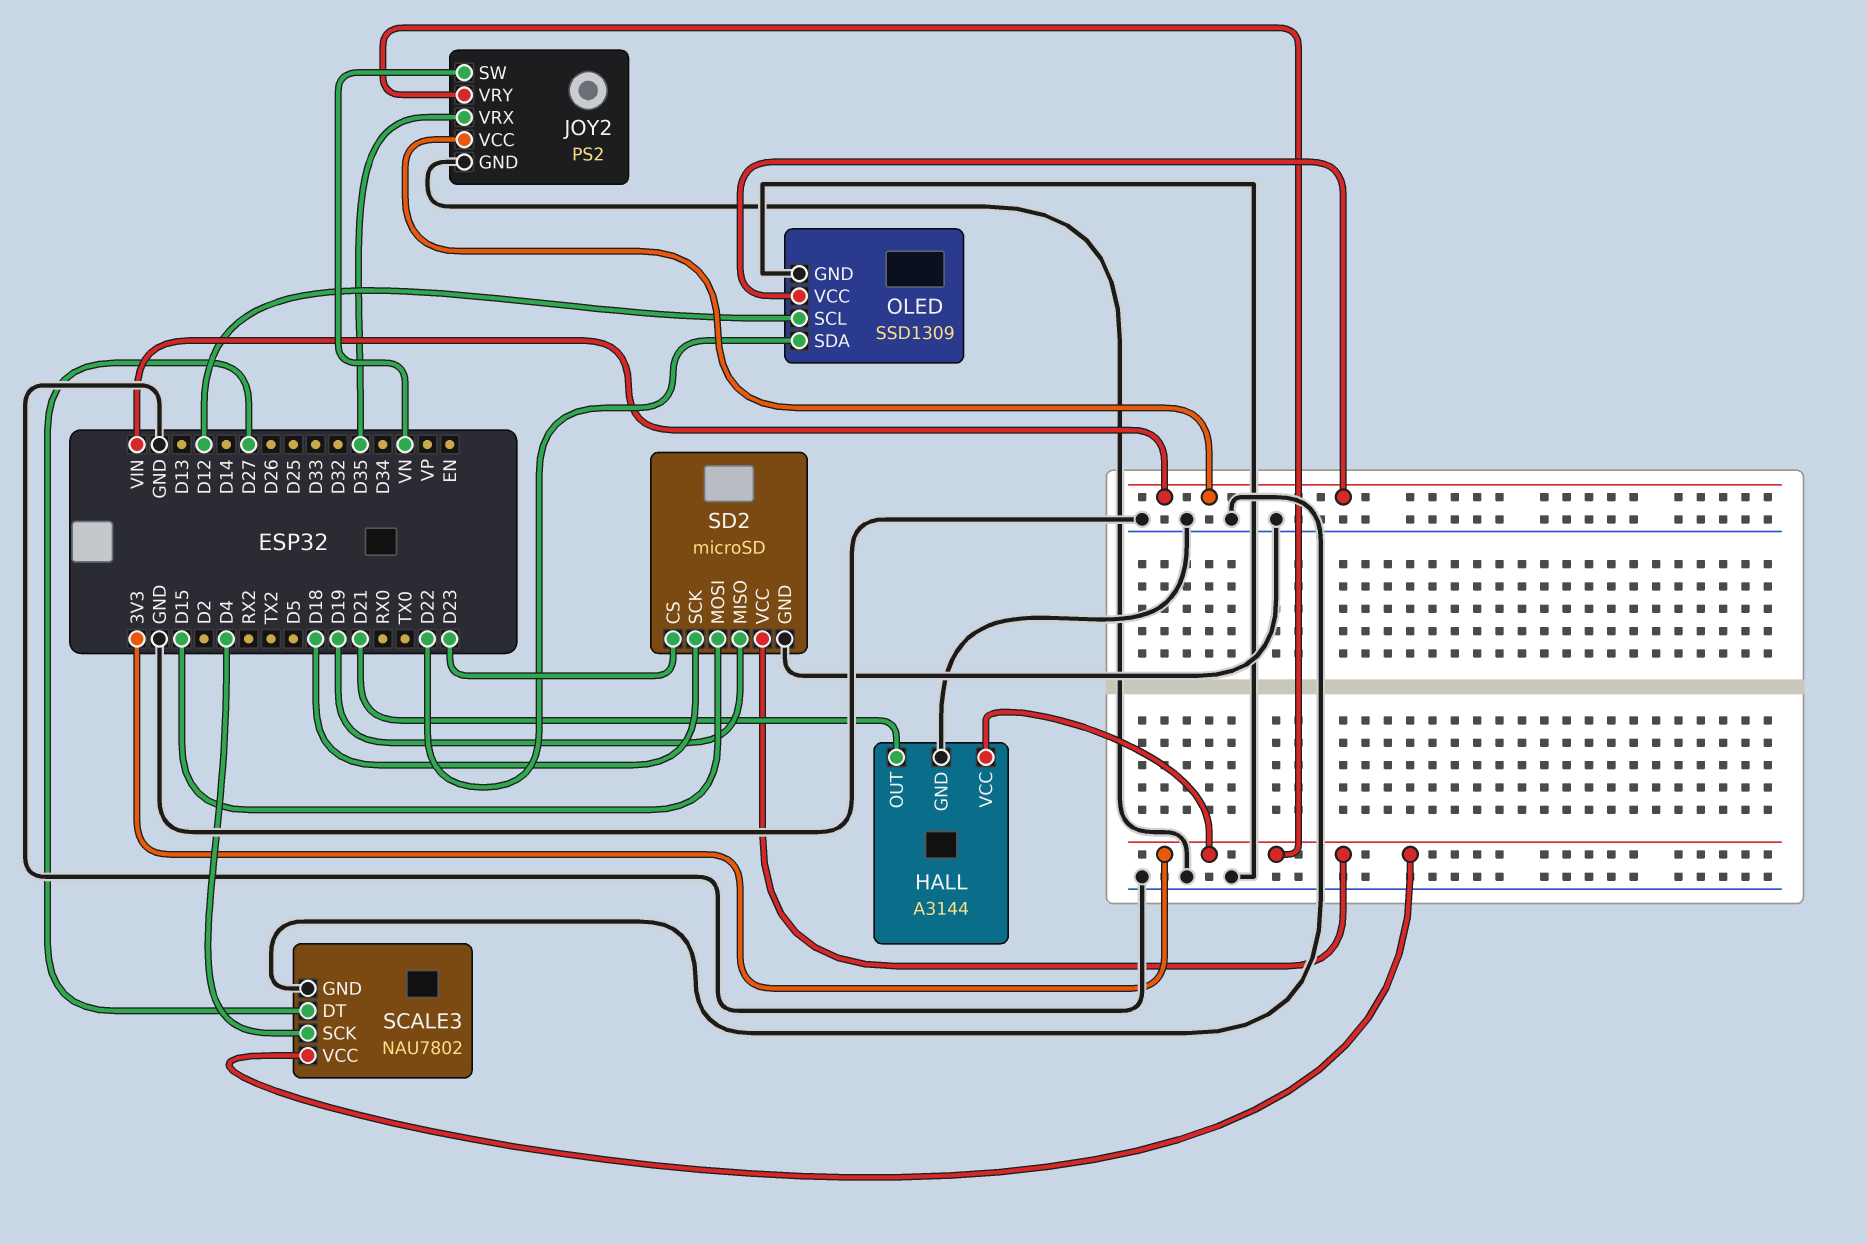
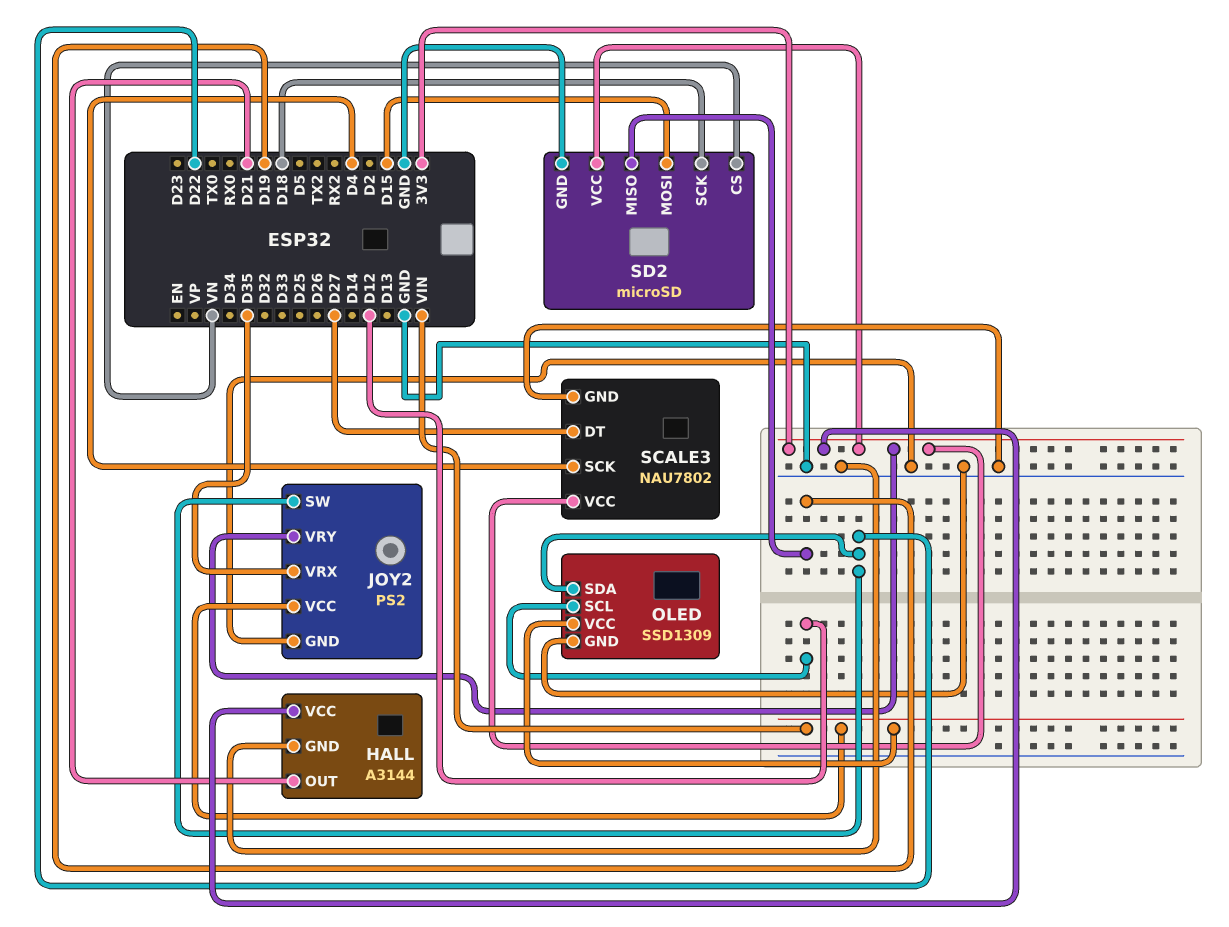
JOY2 pin SW: VN -> D22
SD2 pin CS: D23 -> VN

